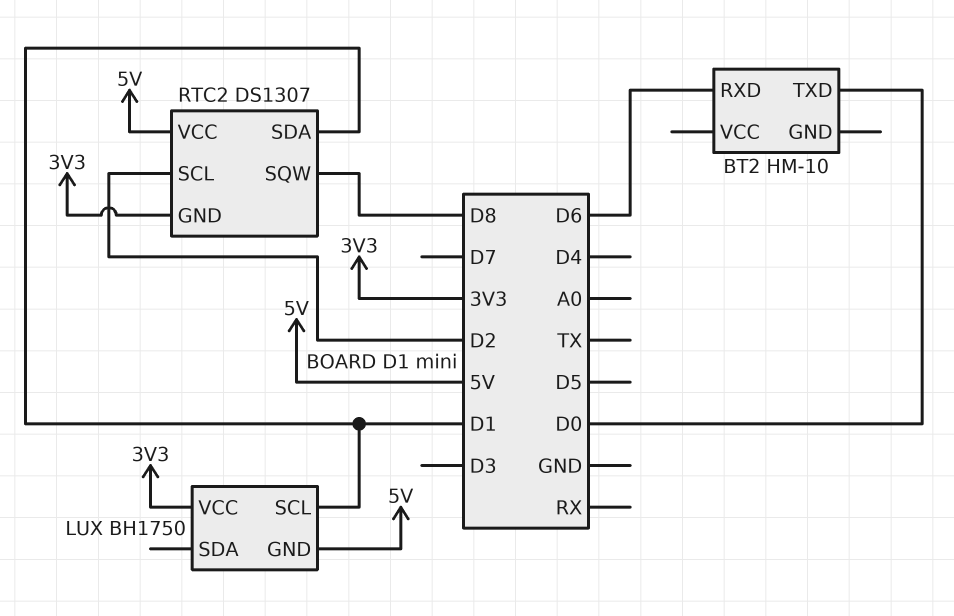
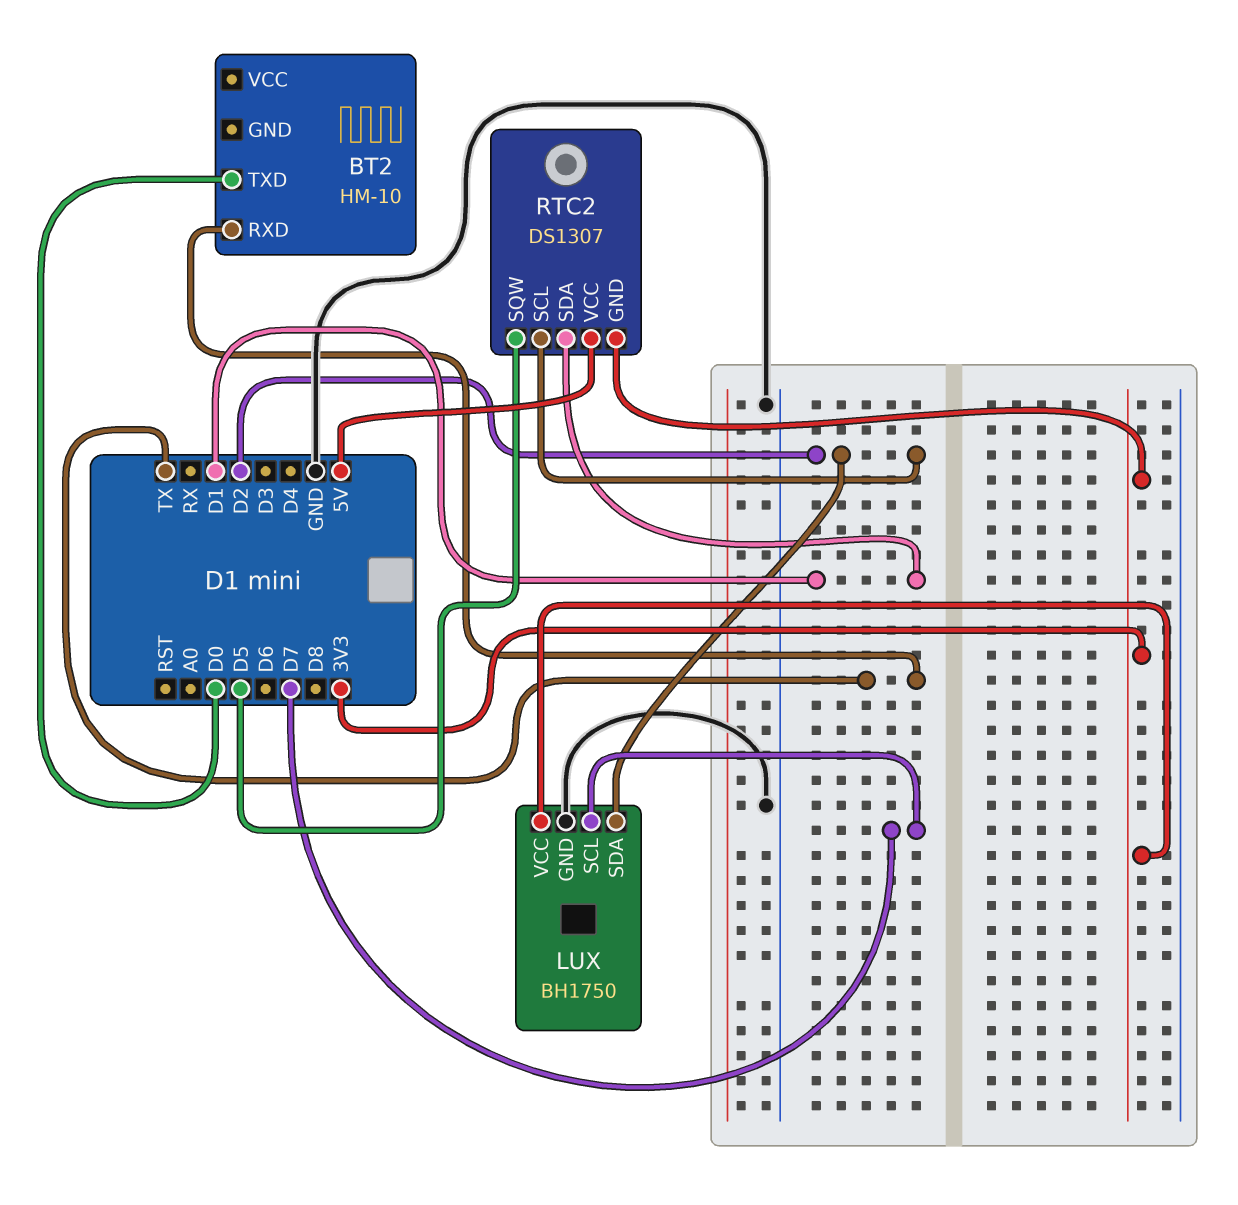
BT2 pin RXD: D6 -> TX
LUX pin GND: 5V -> GND
LUX pin SCL: D1 -> D7
LUX pin SDA: none -> D2
RTC2 pin SQW: D8 -> D5

